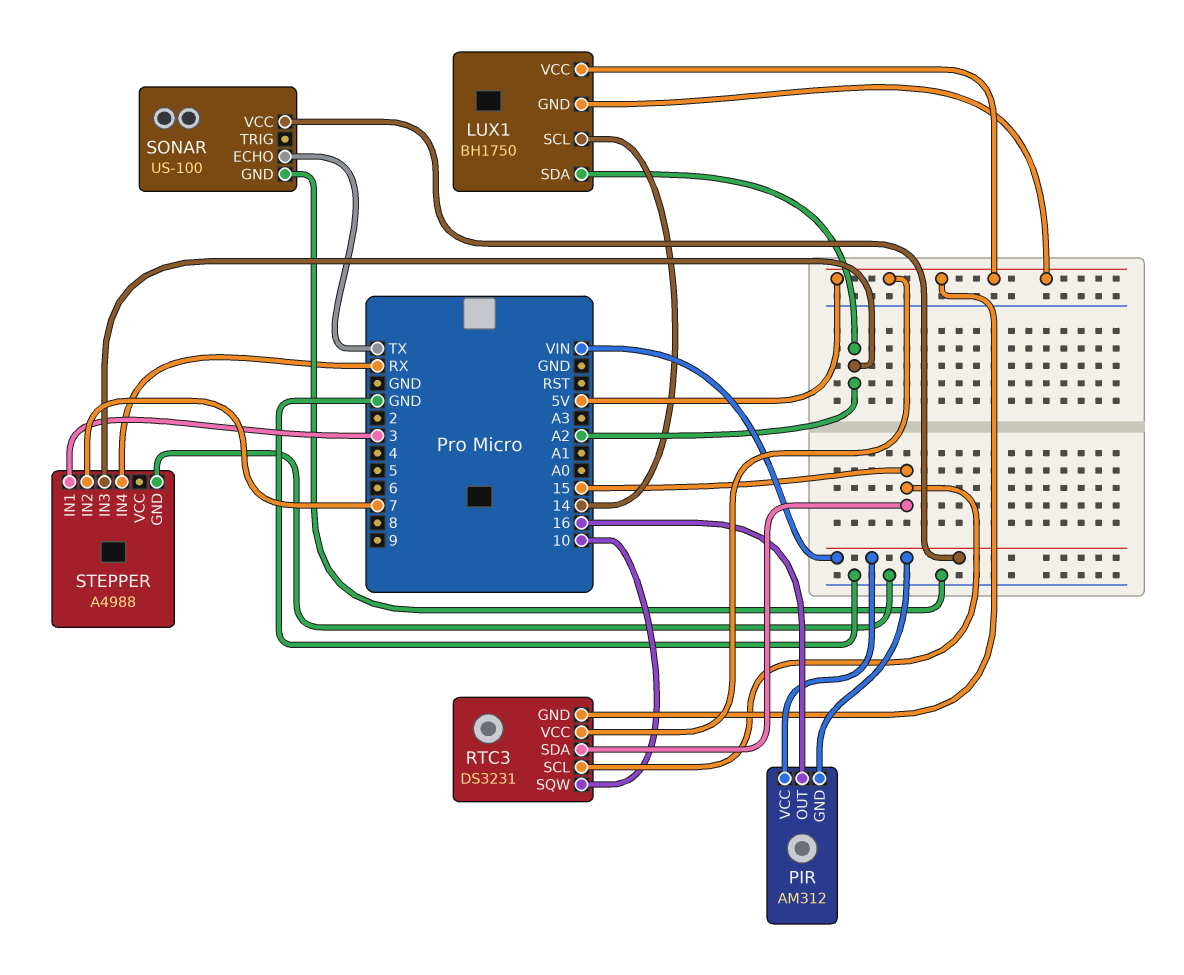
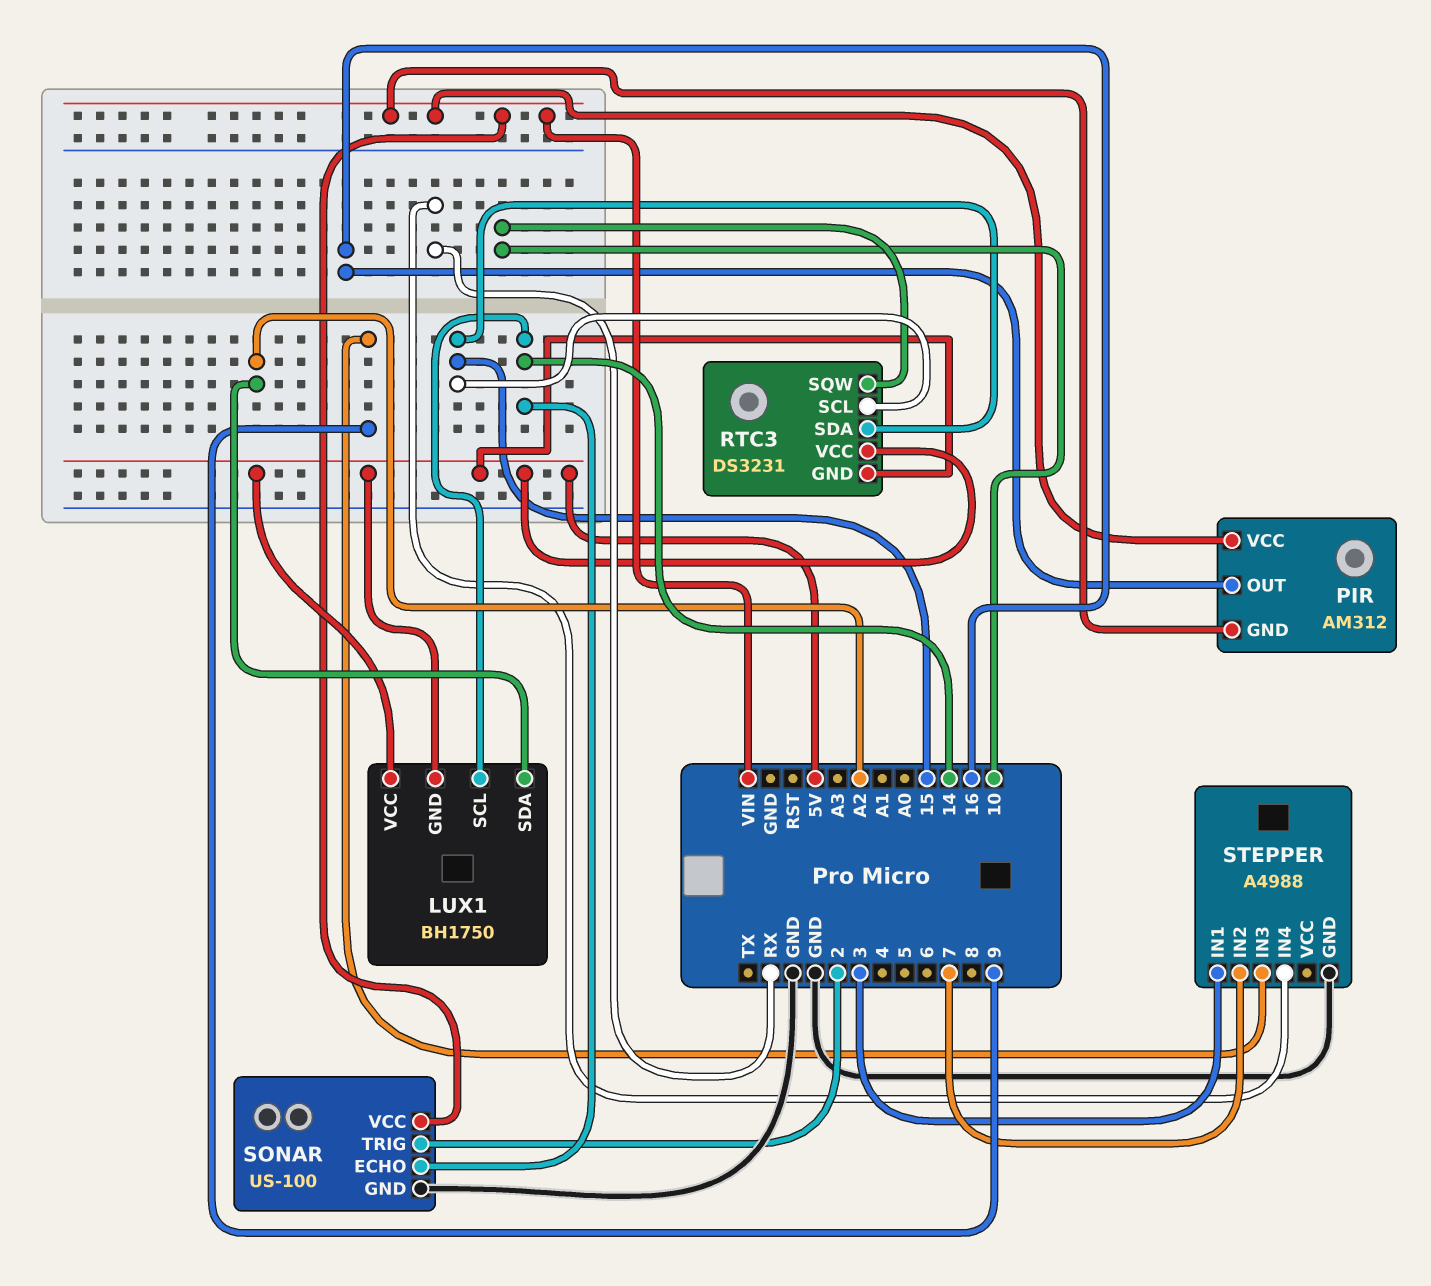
SONAR pin ECHO: TX -> 14
SONAR pin TRIG: none -> 2
STEPPER pin IN3: A2 -> 9

